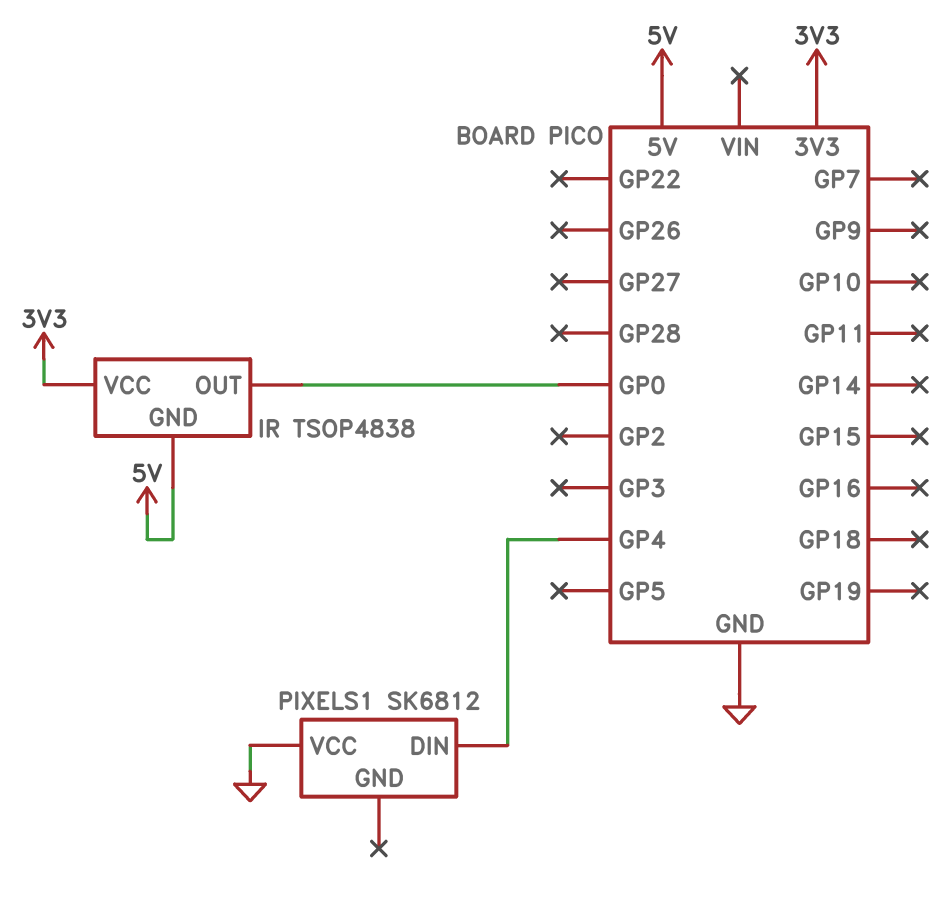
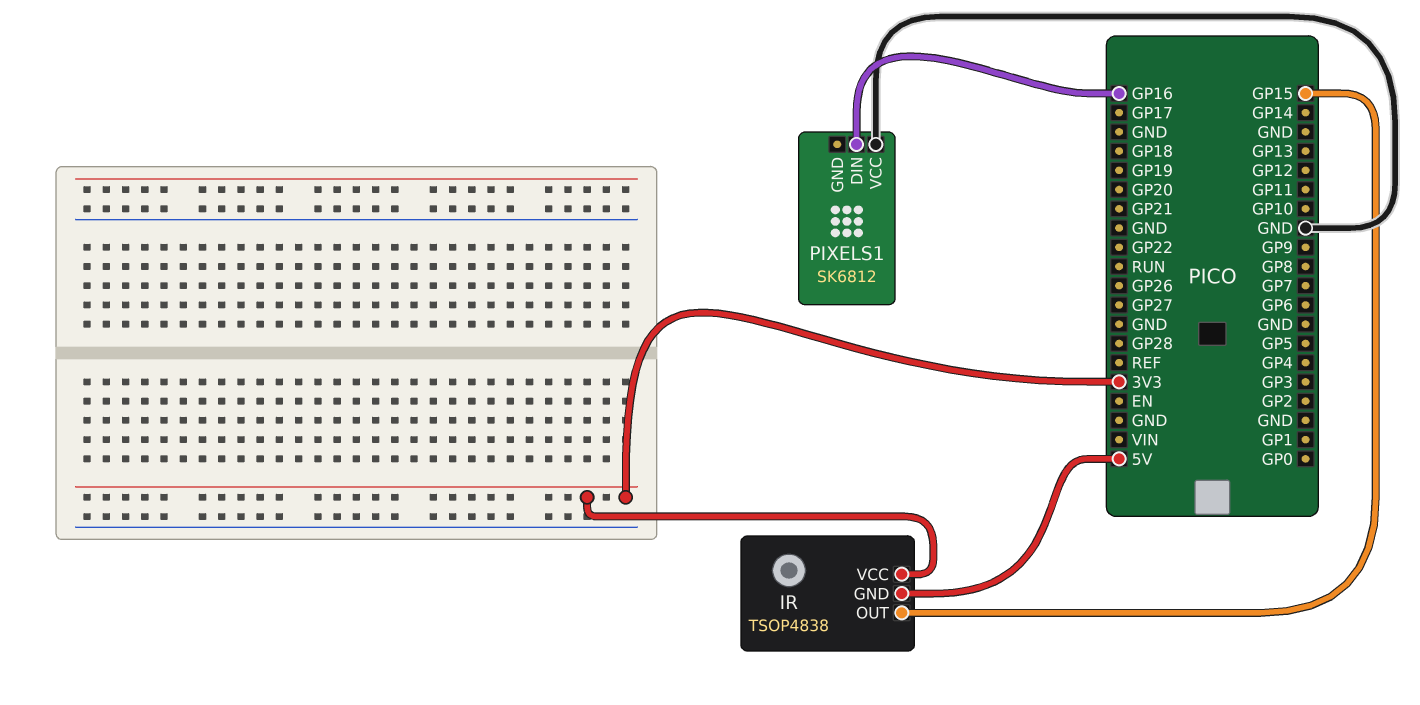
IR pin OUT: GP0 -> GP15
PIXELS1 pin DIN: GP4 -> GP16

